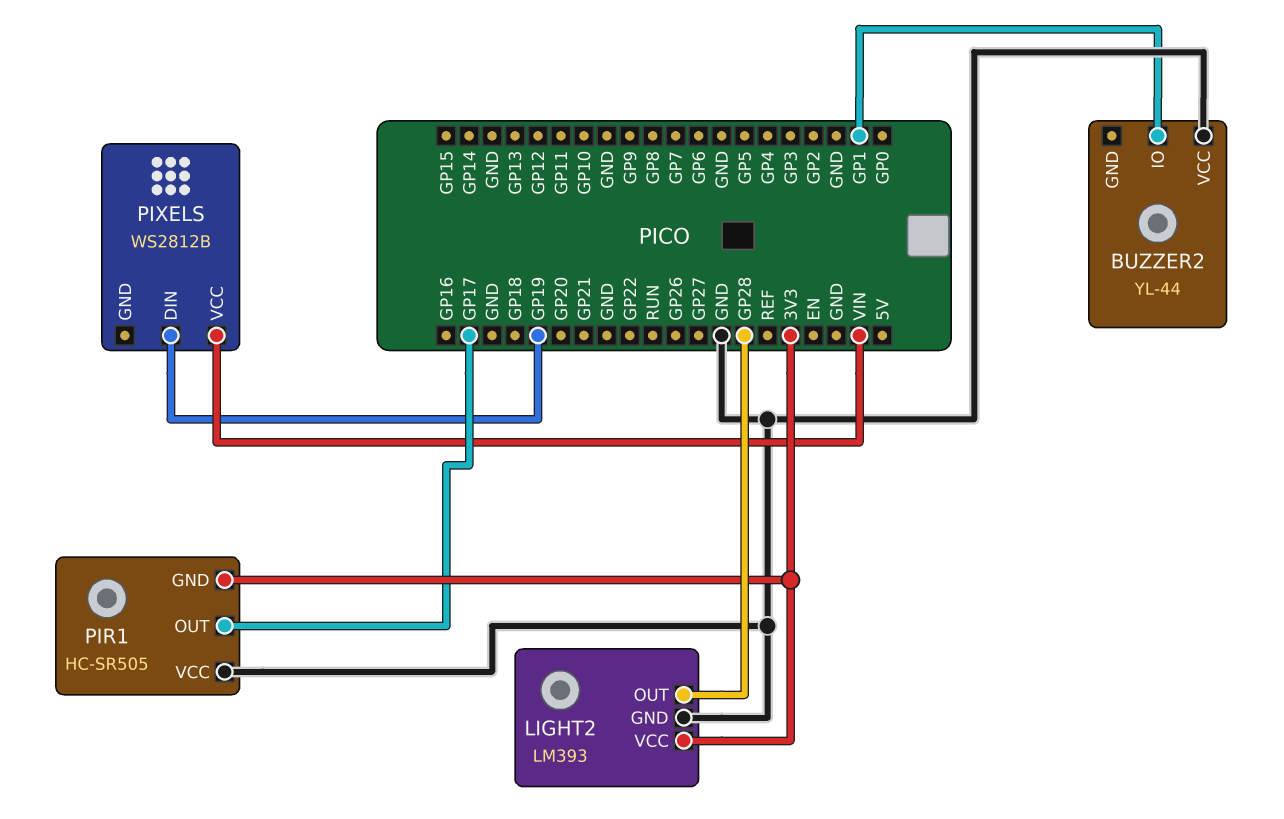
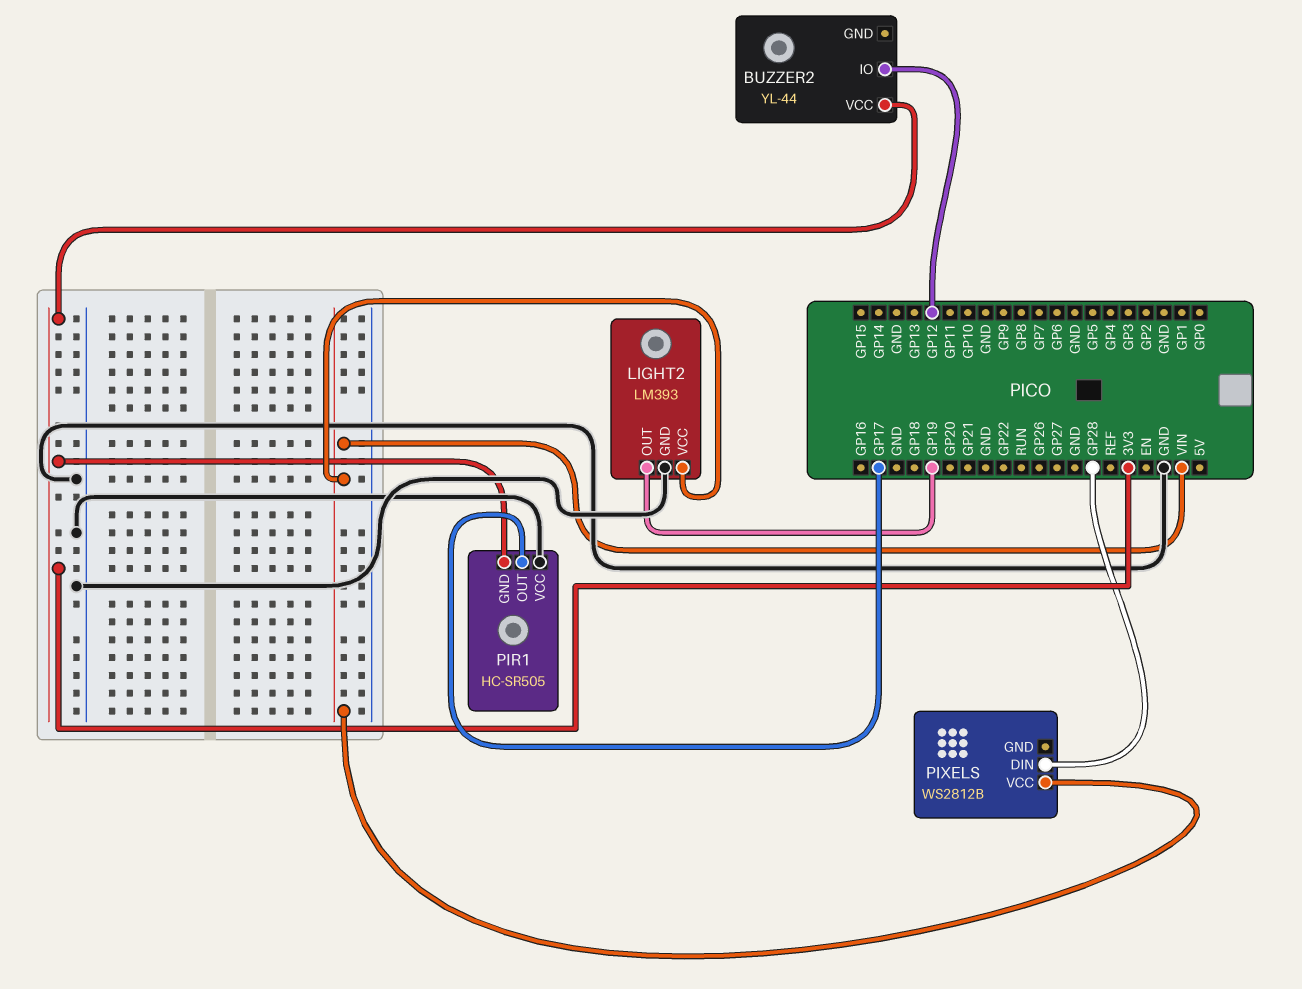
BUZZER2 pin IO: GP1 -> GP12
BUZZER2 pin VCC: GND -> 3V3
LIGHT2 pin OUT: GP28 -> GP19
LIGHT2 pin VCC: 3V3 -> VIN
PIXELS pin DIN: GP19 -> GP28

